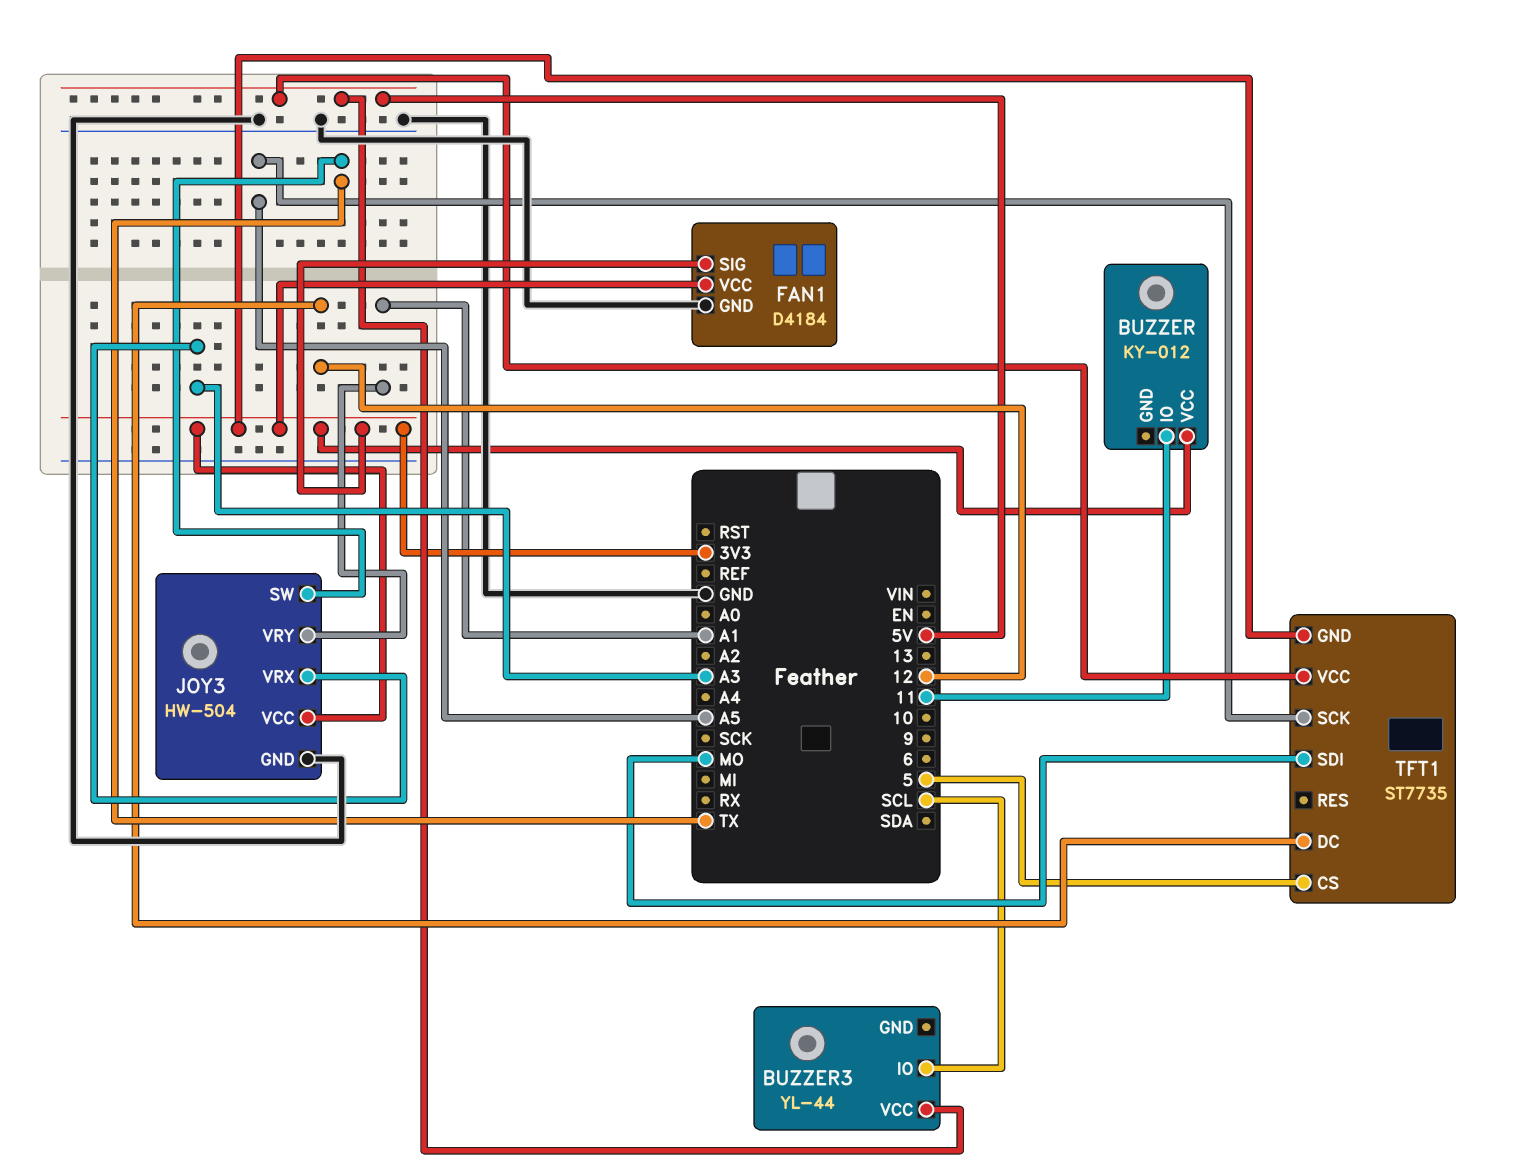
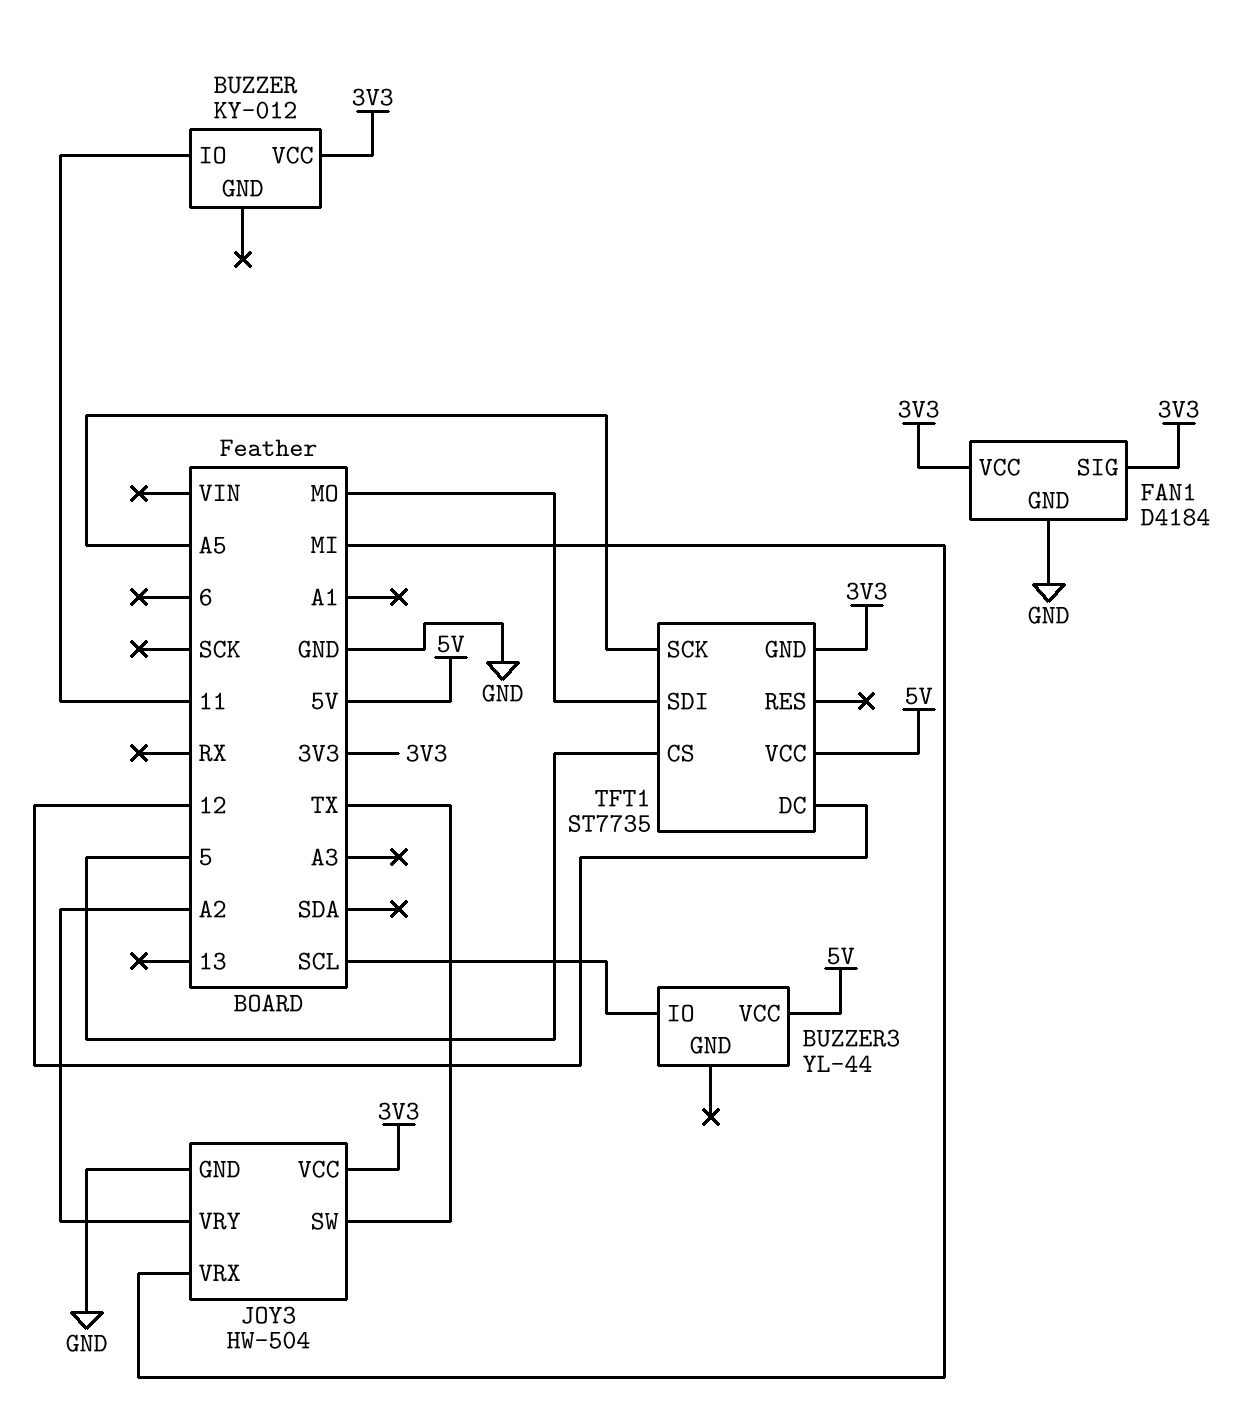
JOY3 pin VRX: A3 -> MI
JOY3 pin VRY: A1 -> A2

